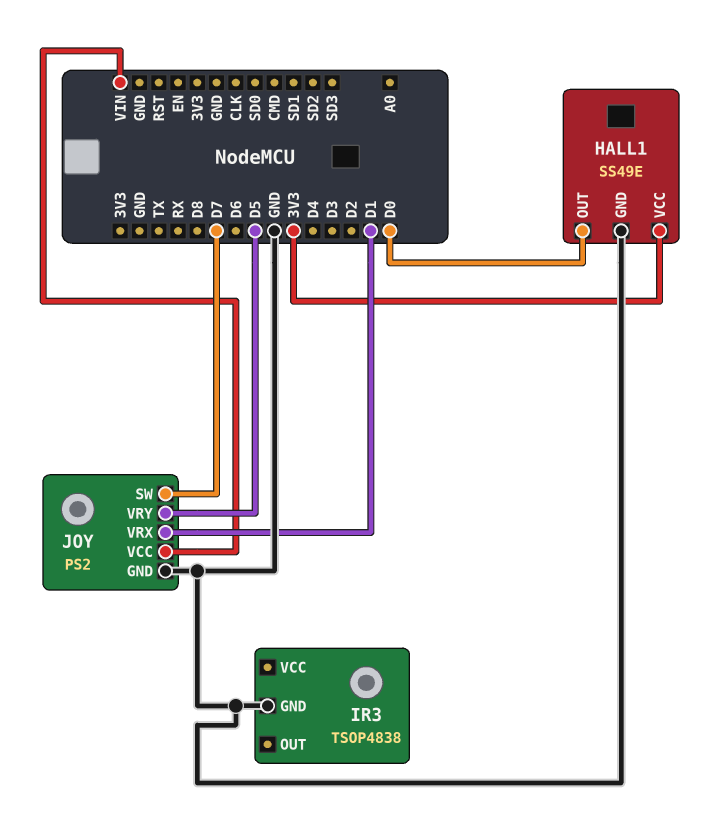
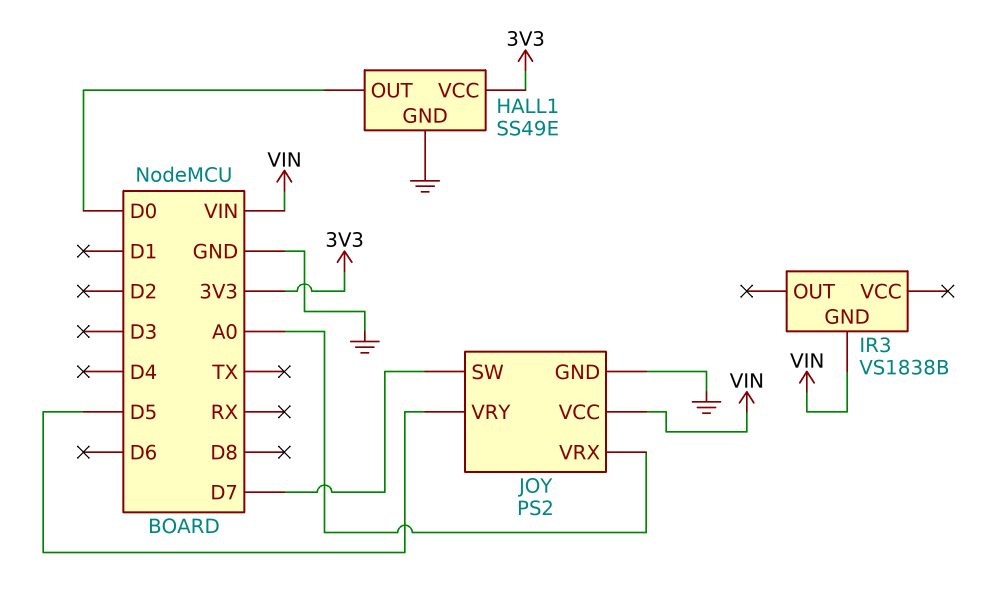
IR3: TSOP4838 -> VS1838B
IR3 pin GND: GND -> VIN
JOY pin VRX: D1 -> A0

